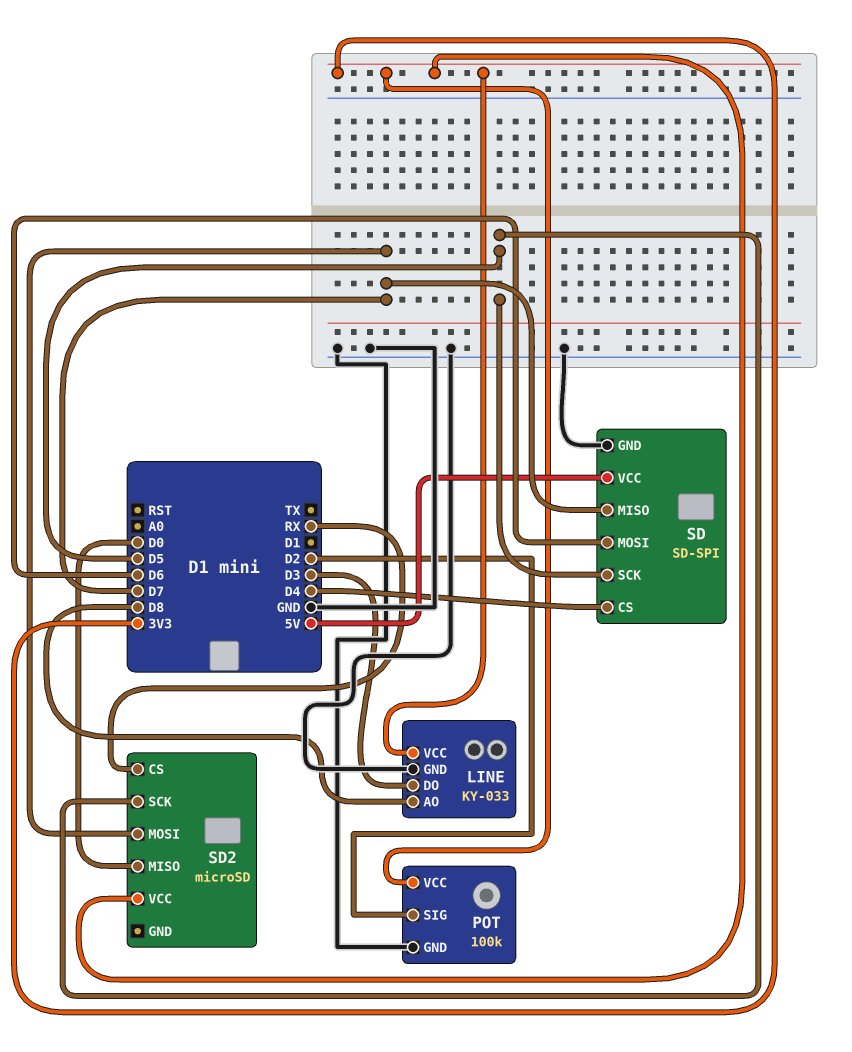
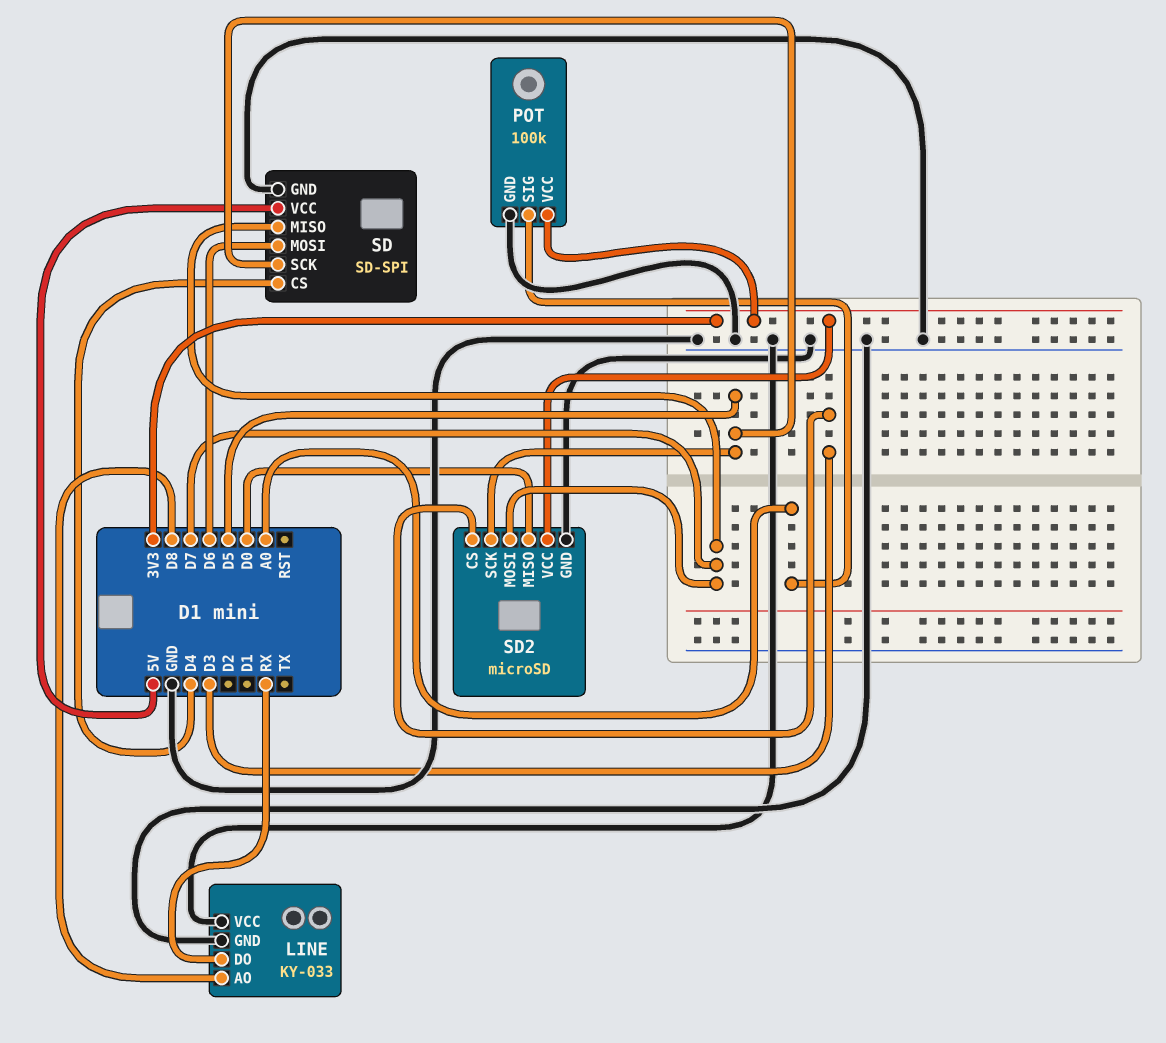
LINE pin DO: D3 -> RX
LINE pin VCC: 3V3 -> GND
POT pin SIG: D2 -> A0
SD2 pin CS: RX -> D3
SD2 pin GND: none -> GND

